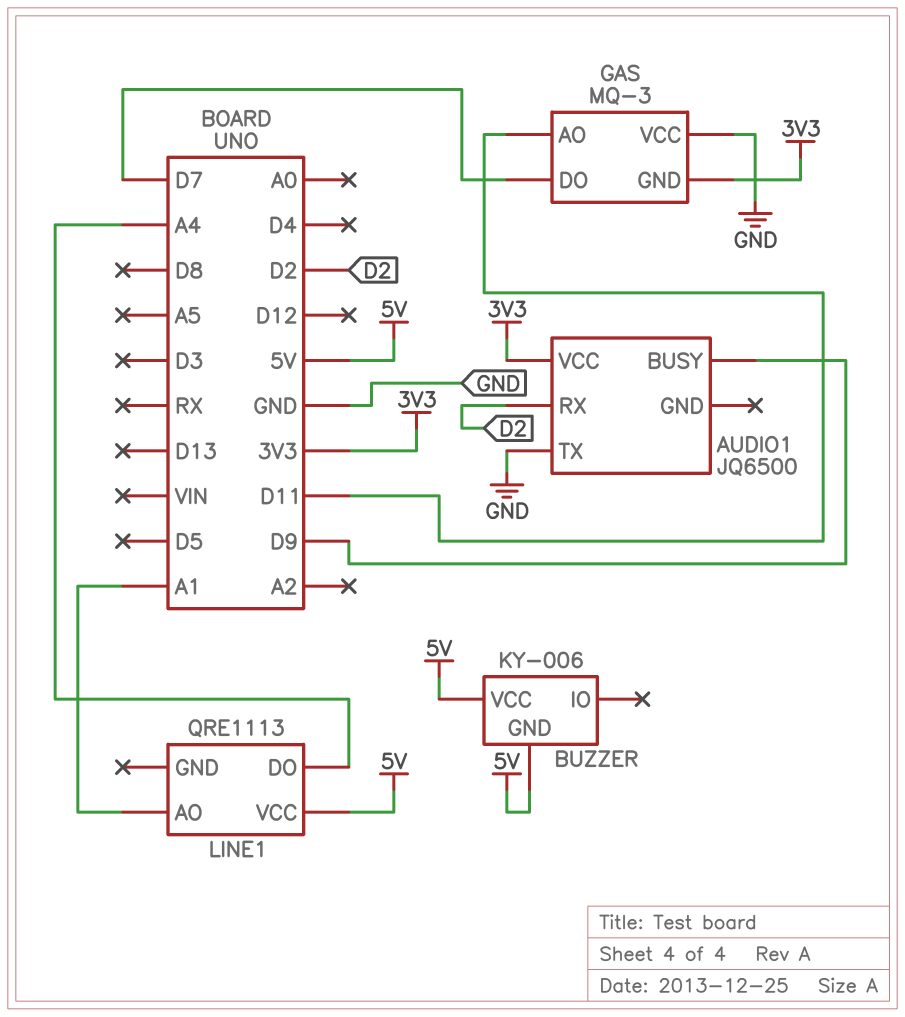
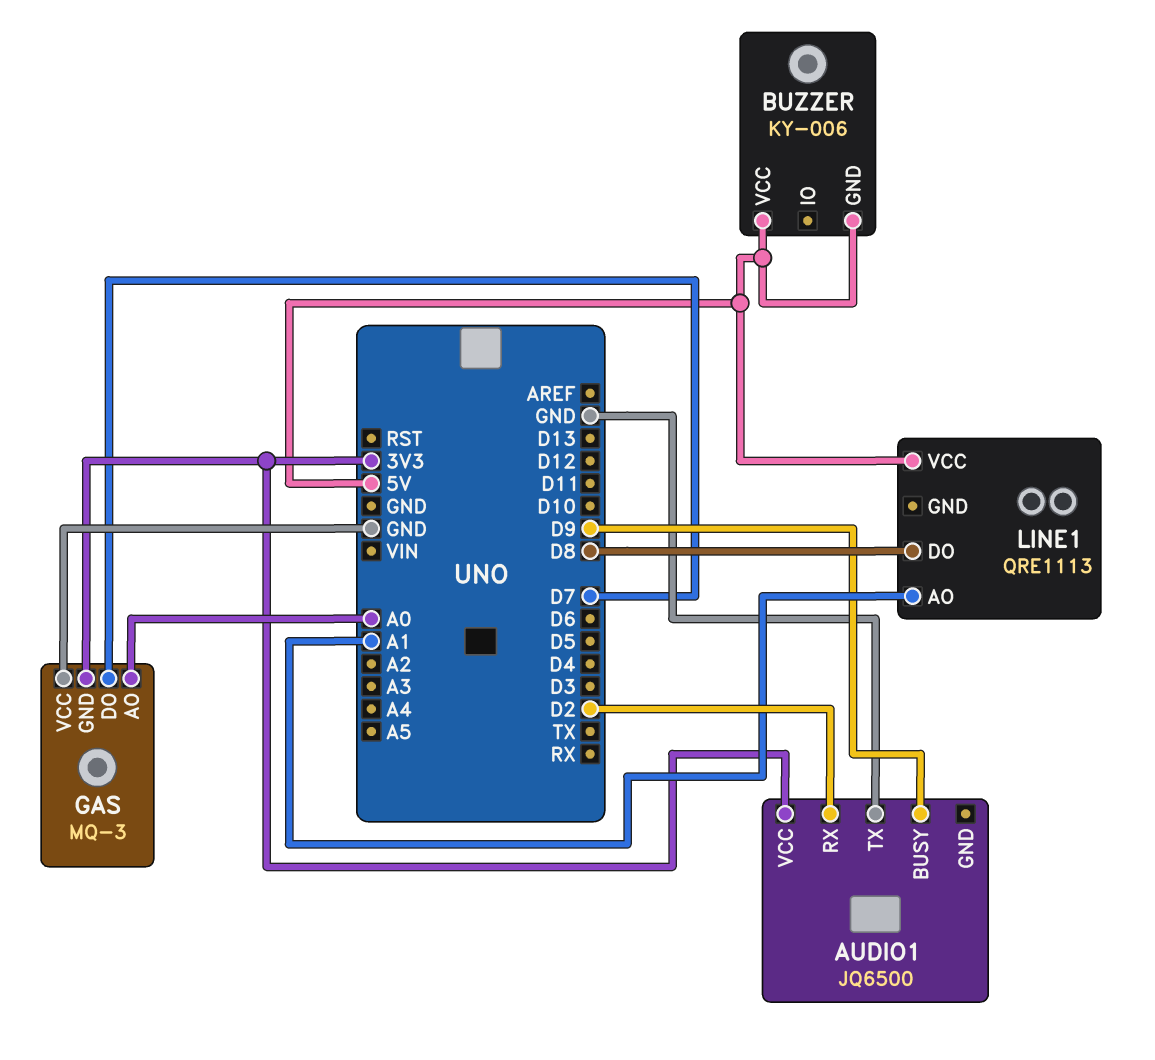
GAS pin AO: D11 -> A0
LINE1 pin DO: A4 -> D8

